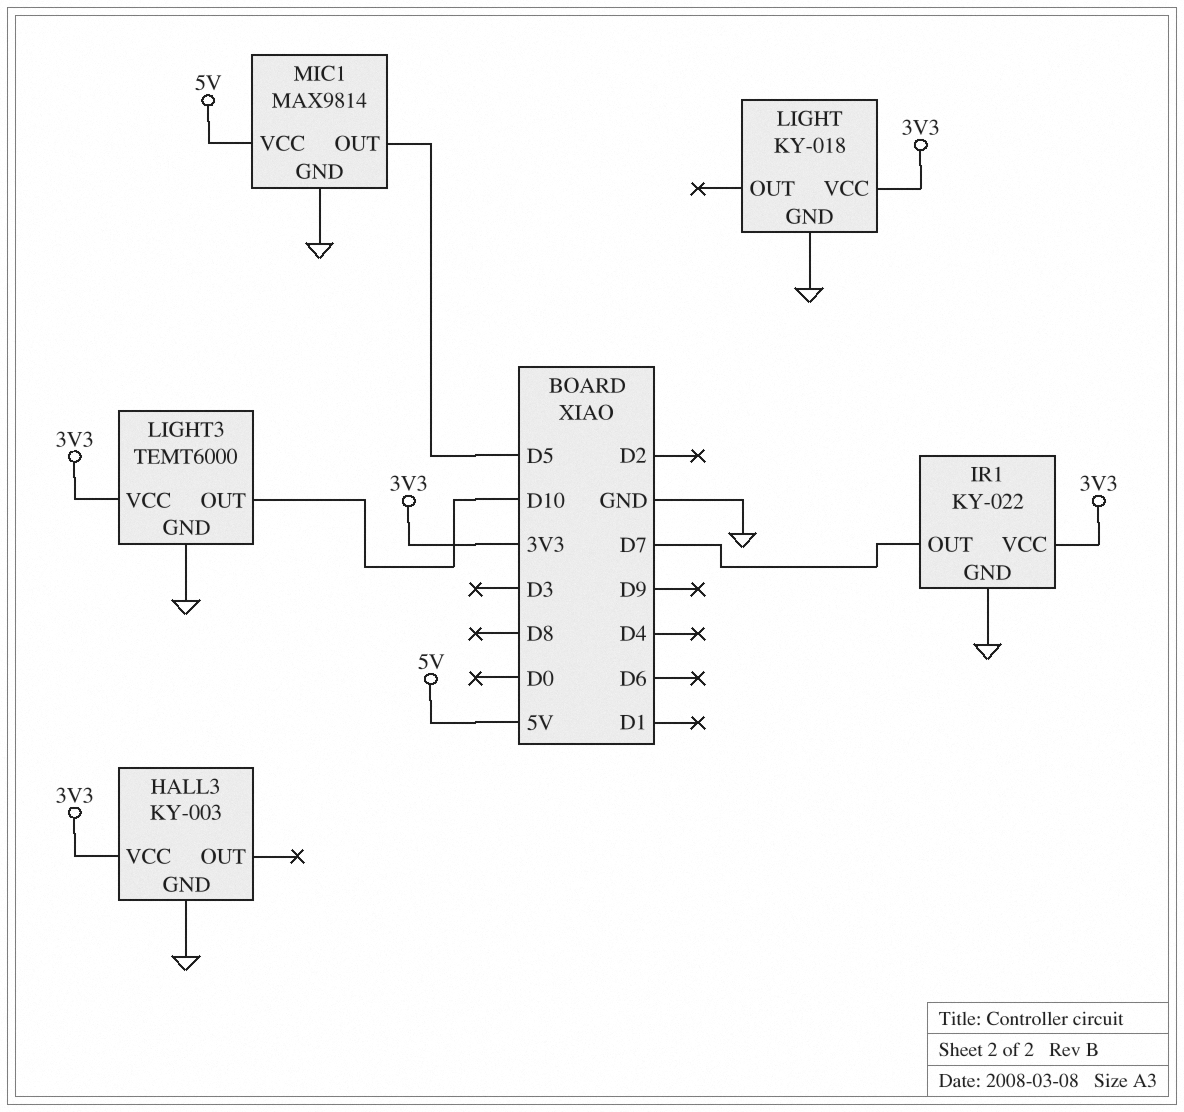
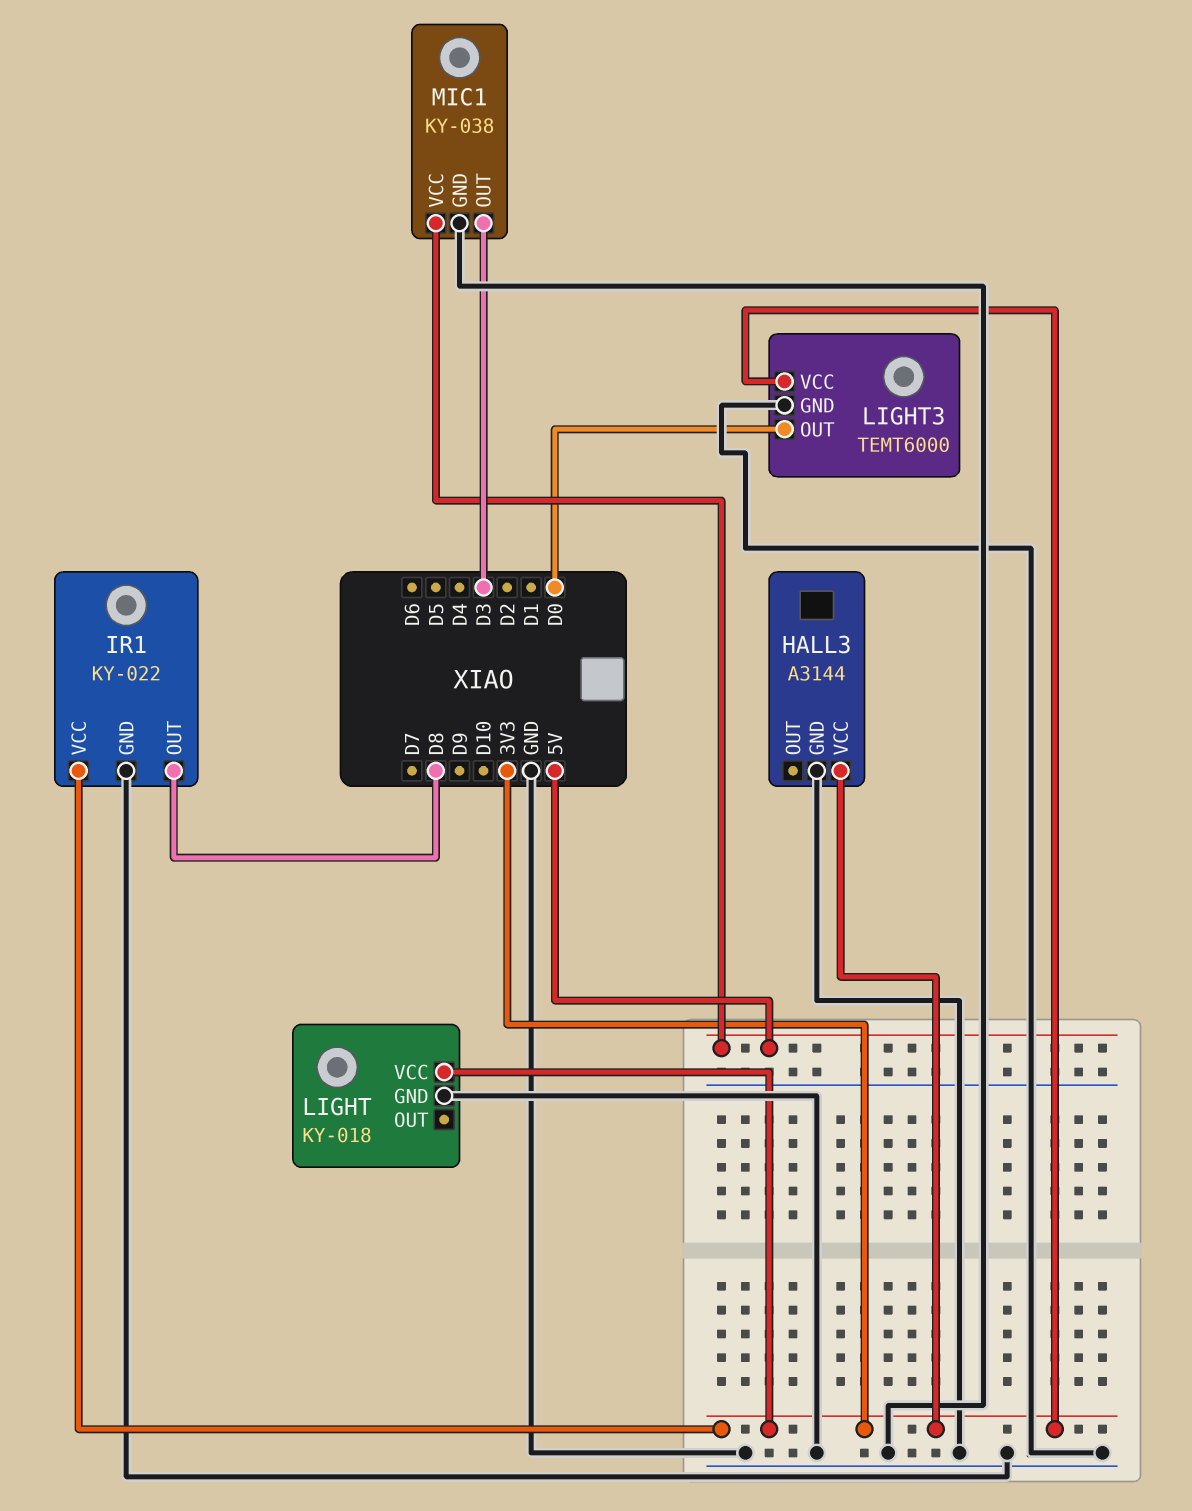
HALL3: KY-003 -> A3144
IR1 pin OUT: D7 -> D8
LIGHT3 pin OUT: D10 -> D0
MIC1: MAX9814 -> KY-038
MIC1 pin OUT: D5 -> D3

